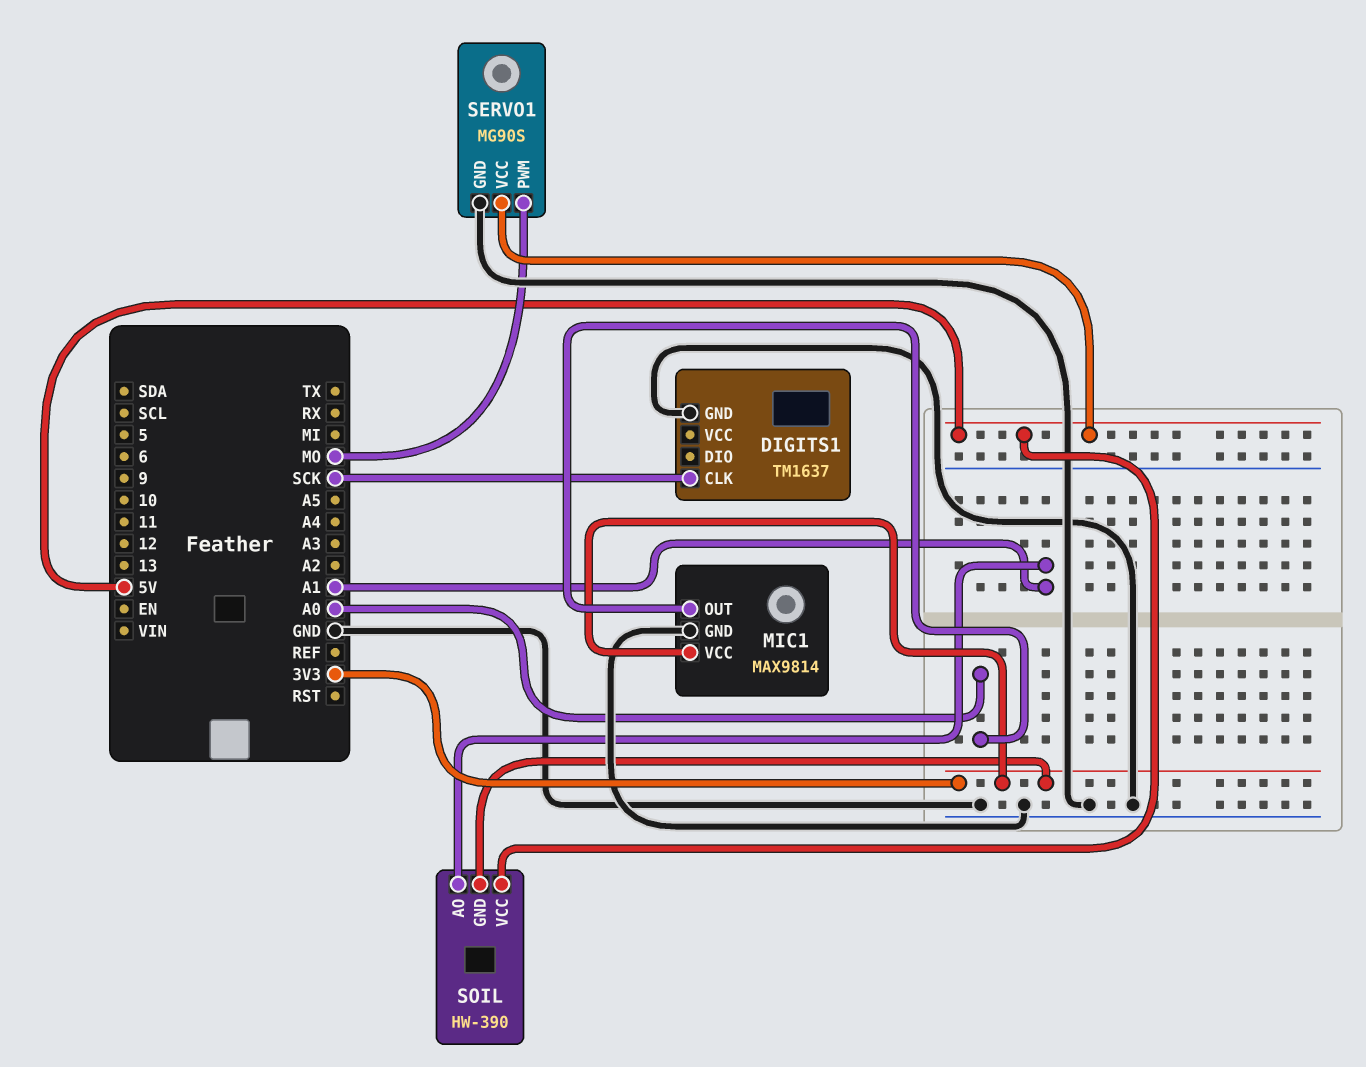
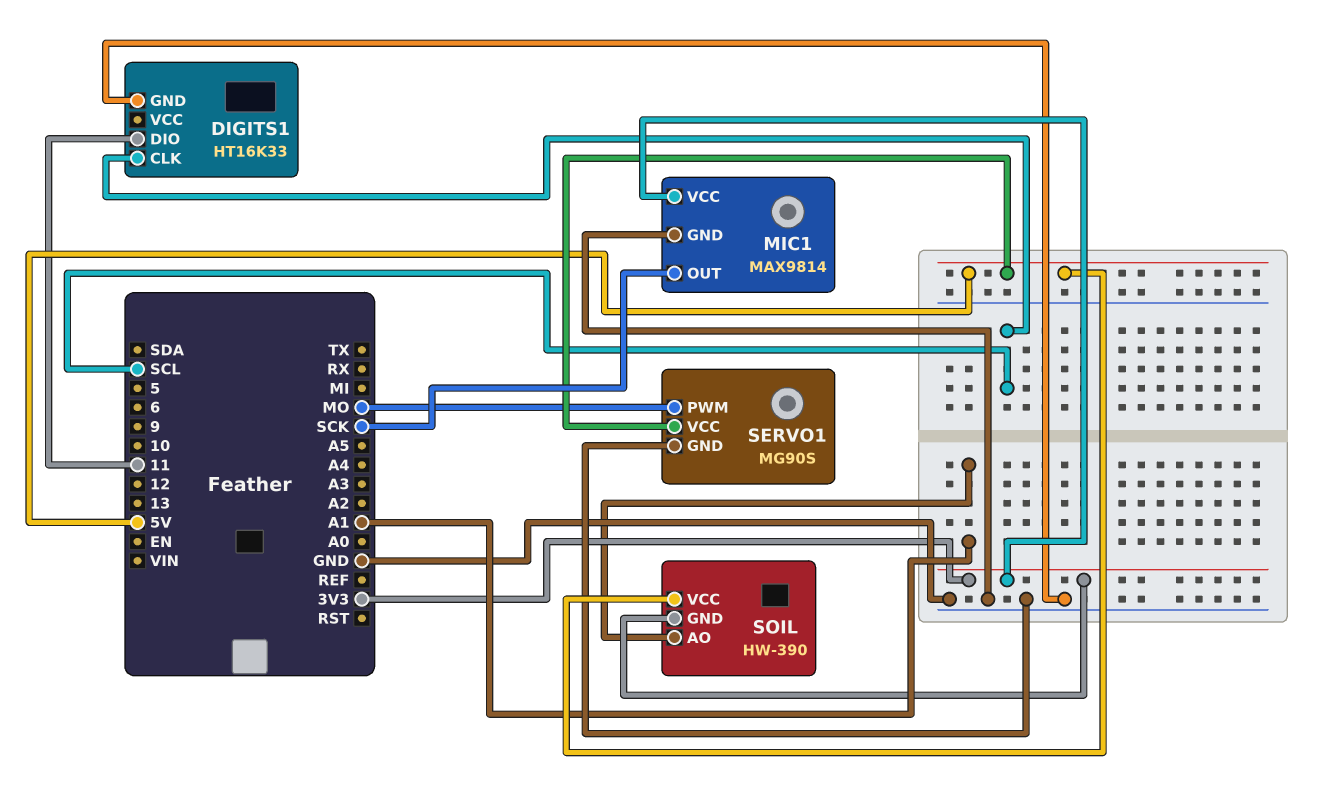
DIGITS1: TM1637 -> HT16K33
DIGITS1 pin CLK: SCK -> SCL
DIGITS1 pin DIO: none -> 11
MIC1 pin OUT: A0 -> SCK

